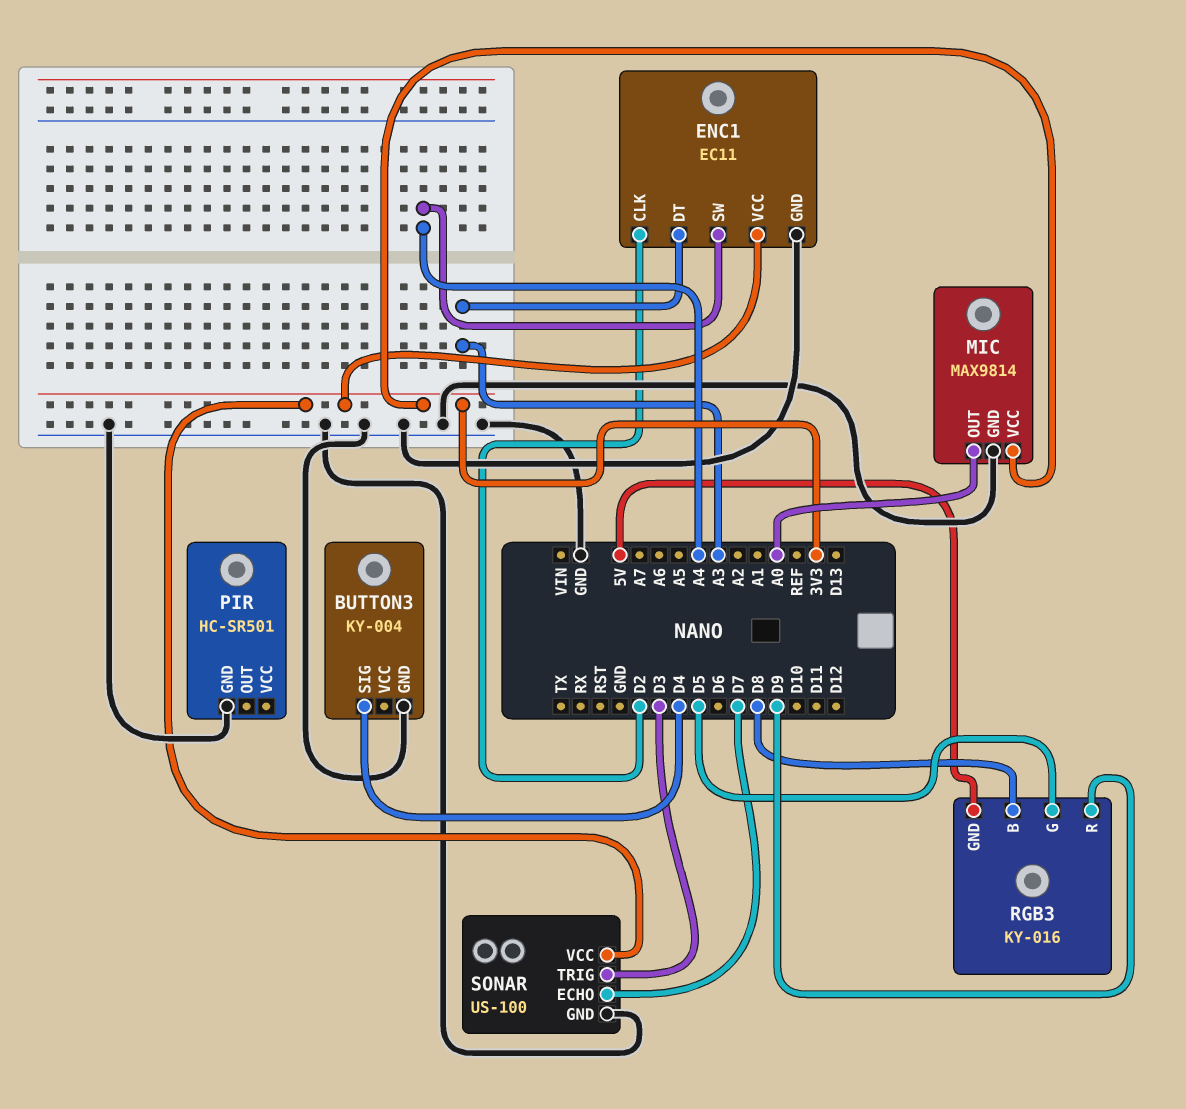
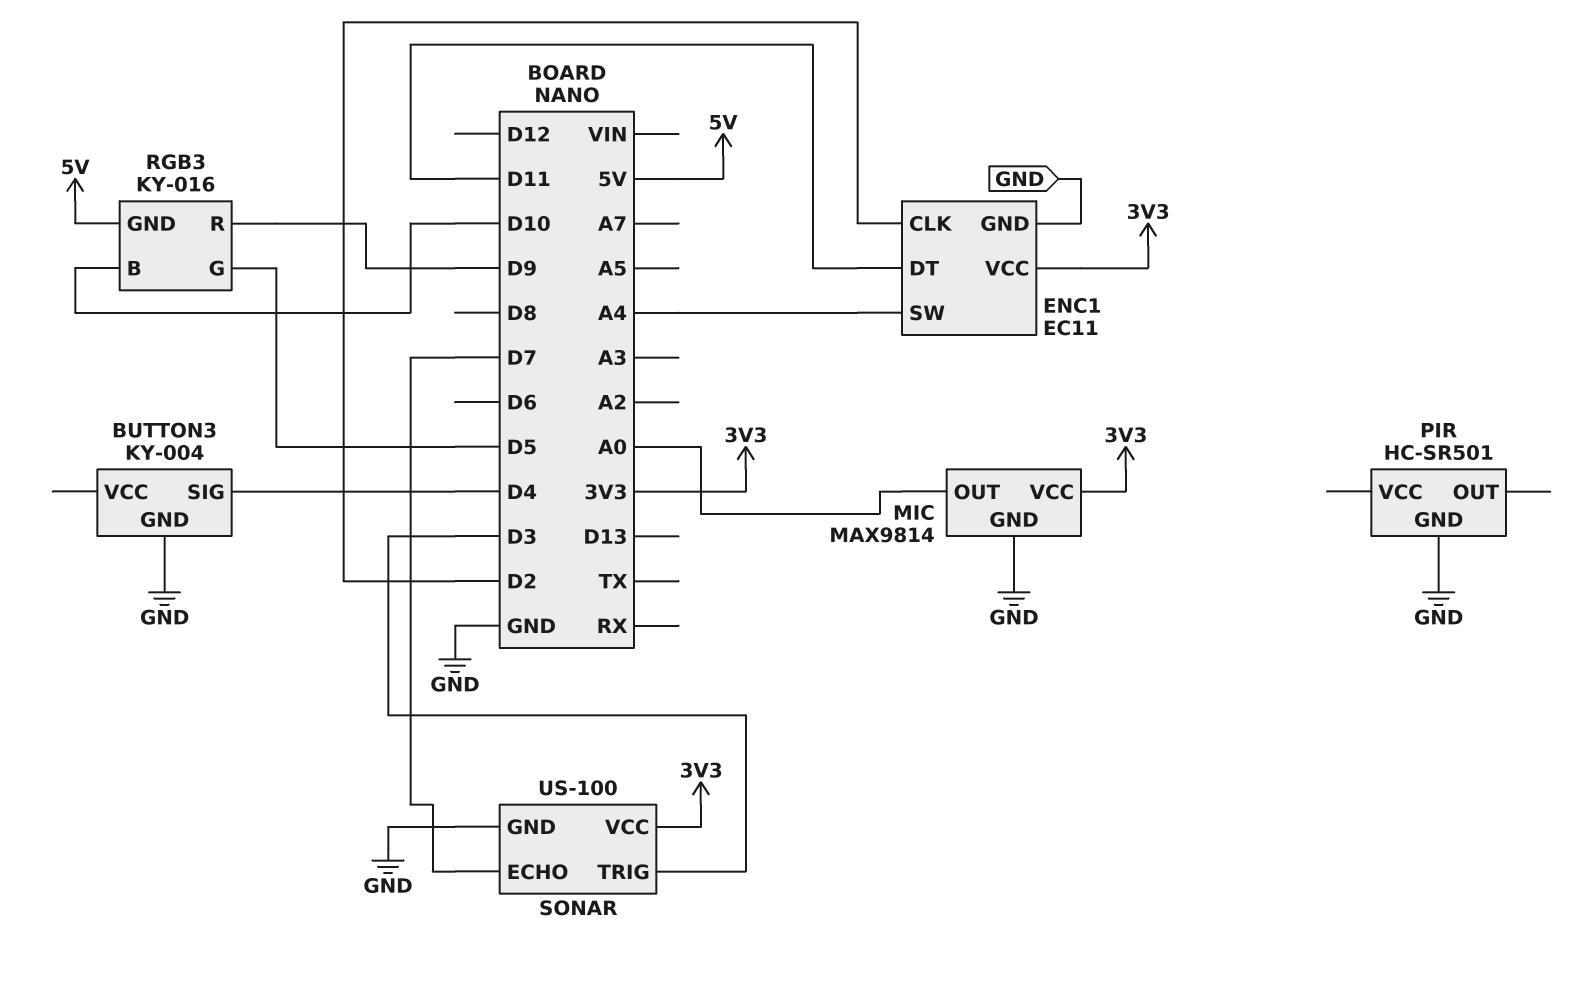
ENC1 pin DT: A3 -> D11
RGB3 pin B: D8 -> D10

